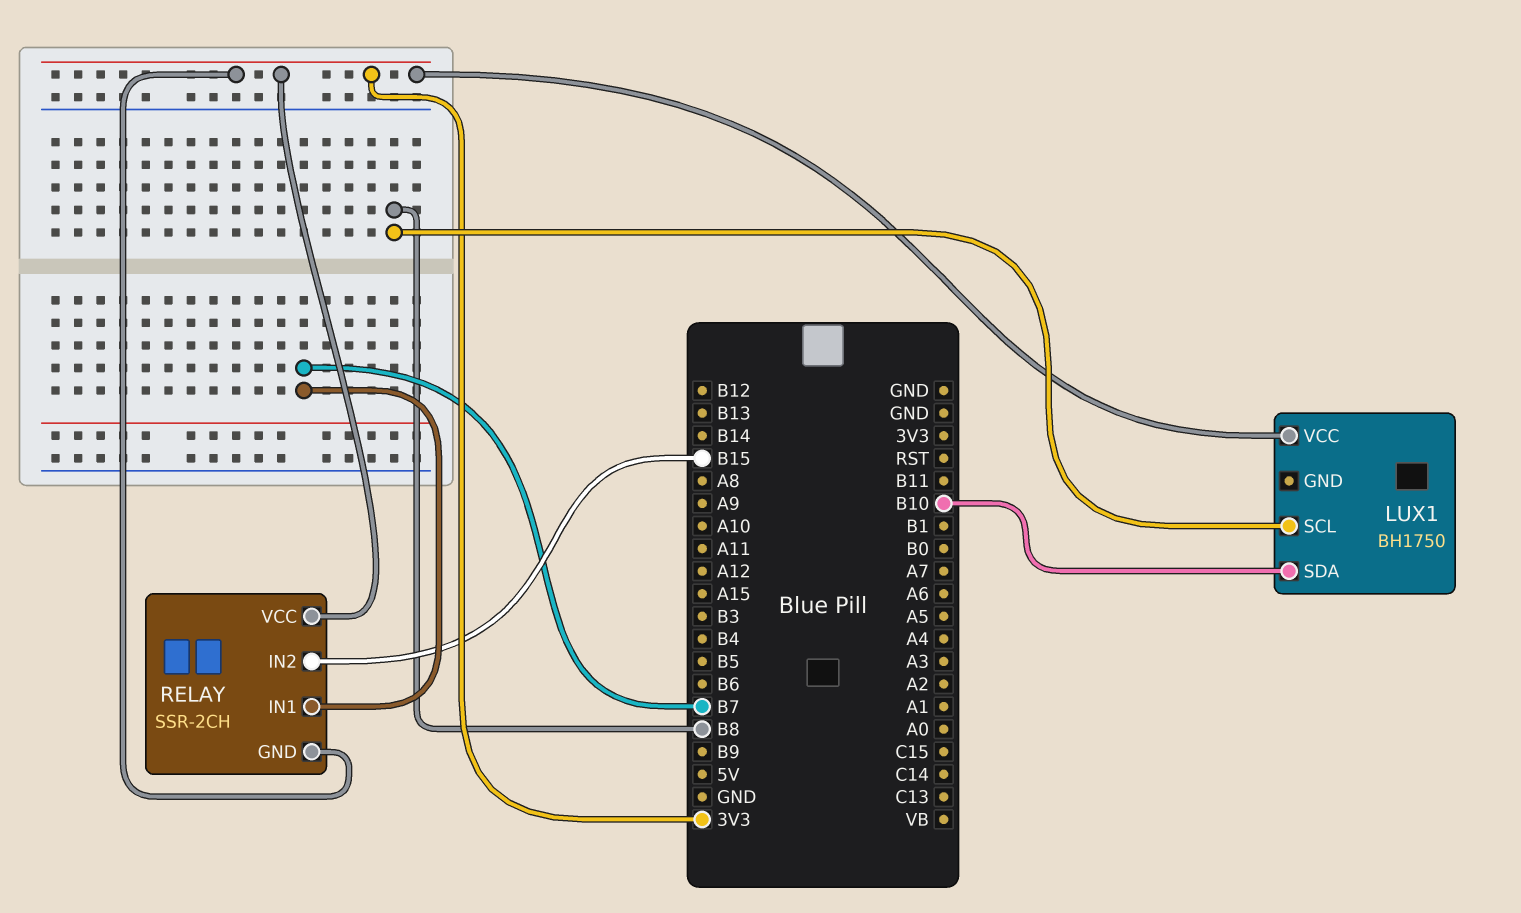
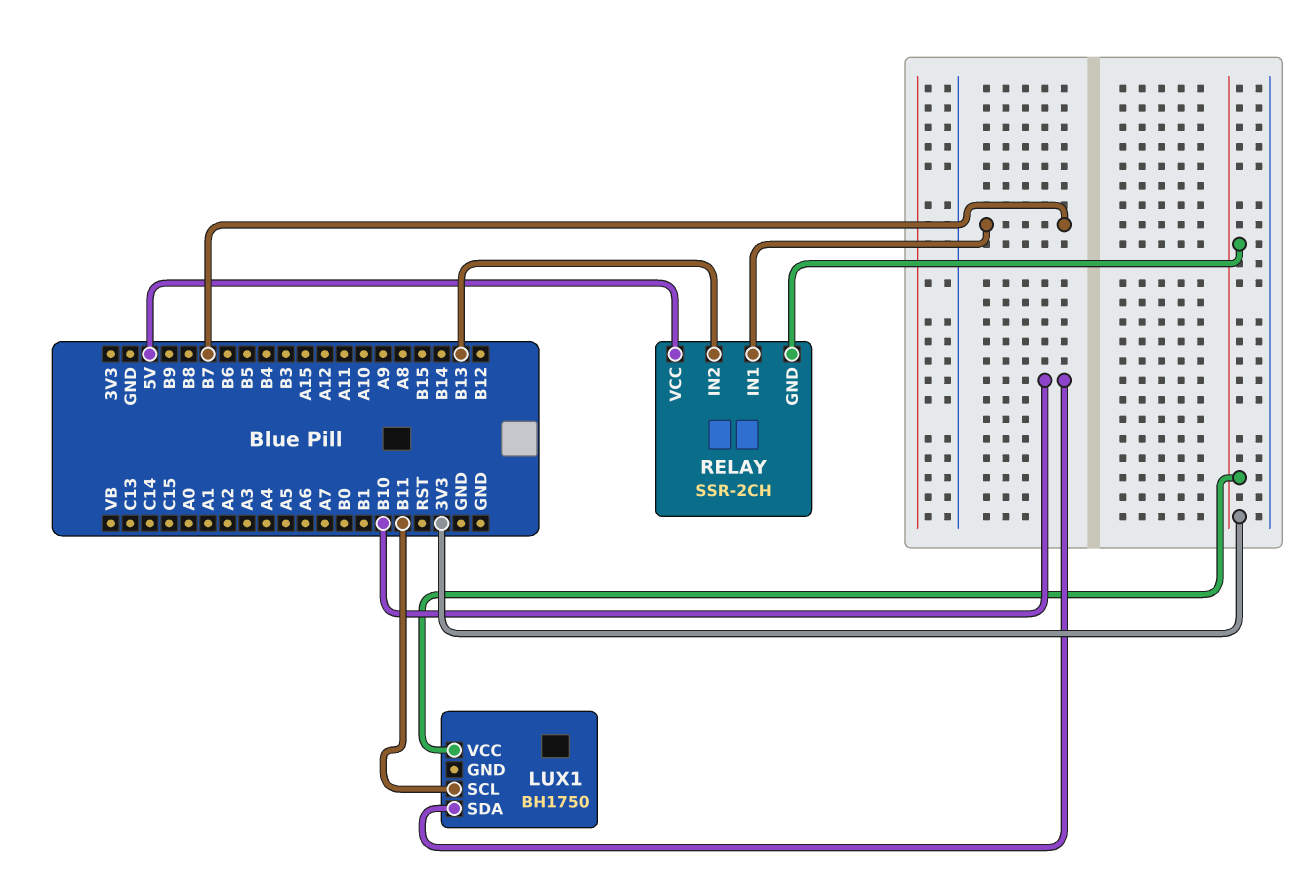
LUX1 pin SCL: B8 -> B11
RELAY pin IN2: B15 -> B13
RELAY pin VCC: 3V3 -> 5V

